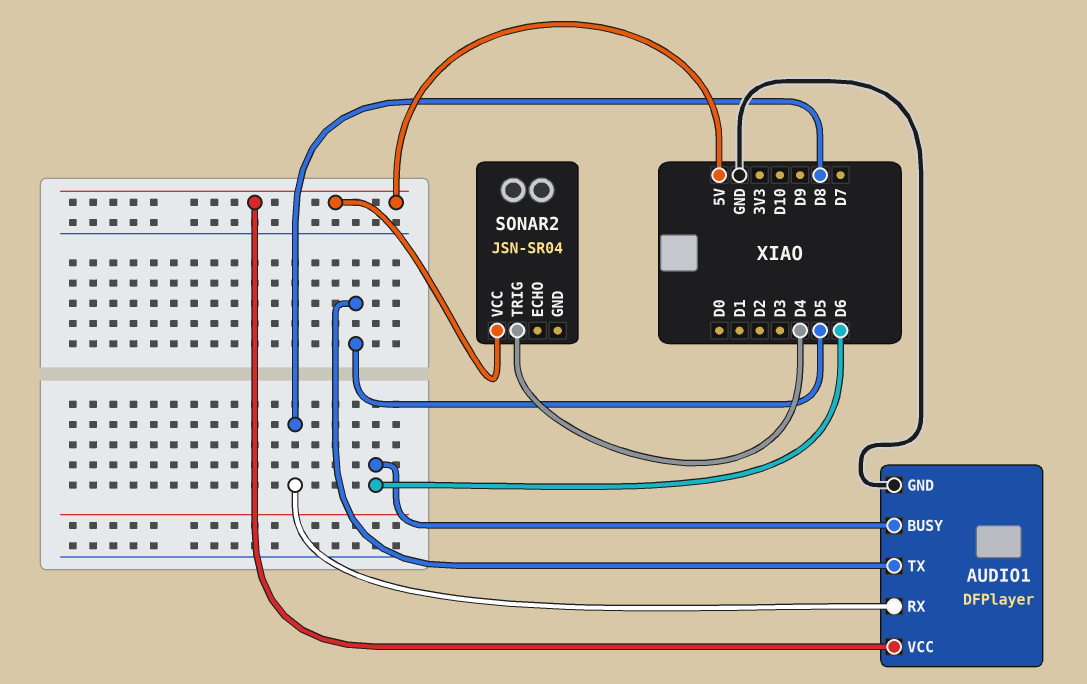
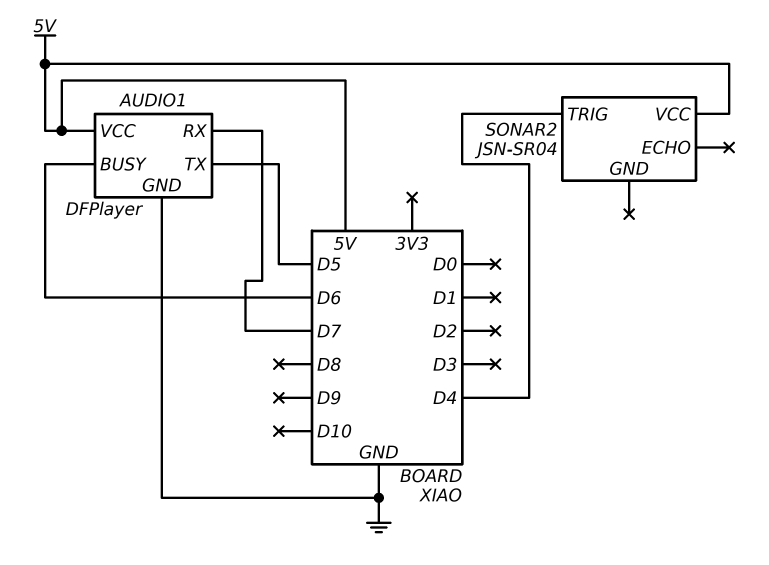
AUDIO1 pin RX: D8 -> D7

